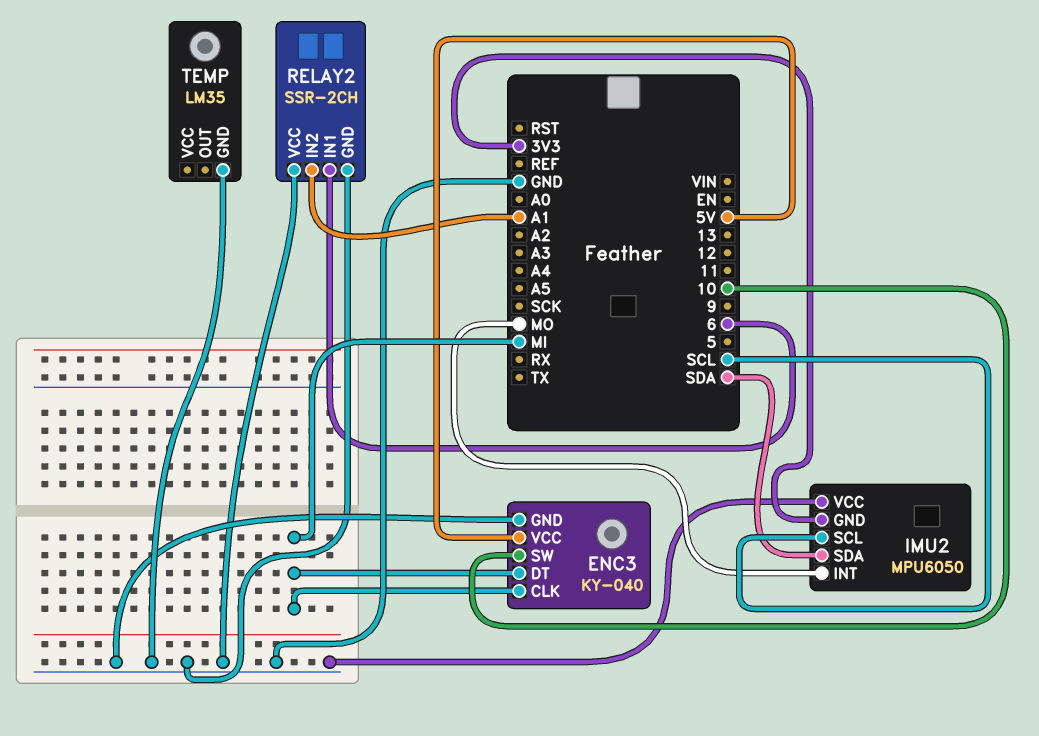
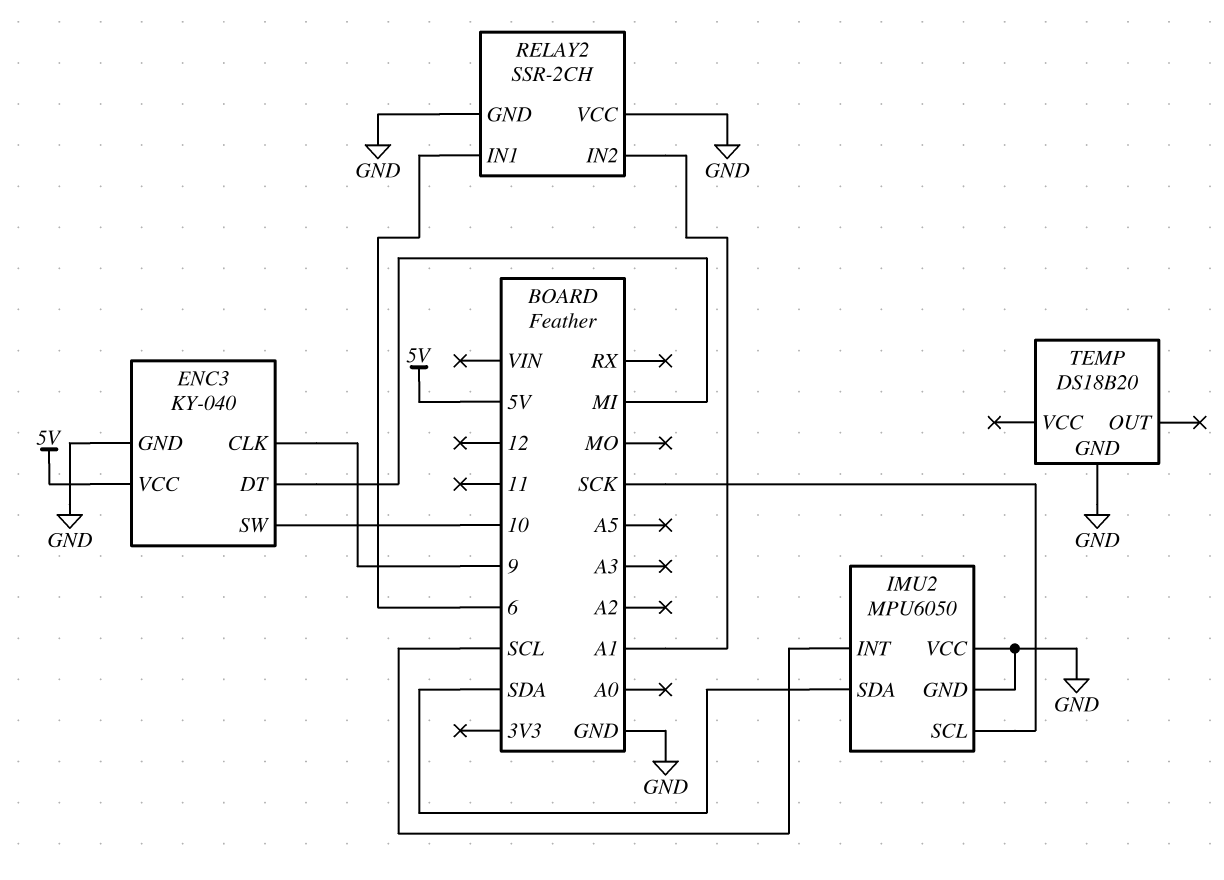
ENC3 pin CLK: MI -> 9
IMU2 pin GND: 3V3 -> GND
IMU2 pin INT: MO -> SCL
IMU2 pin SCL: SCL -> SCK
TEMP: LM35 -> DS18B20

